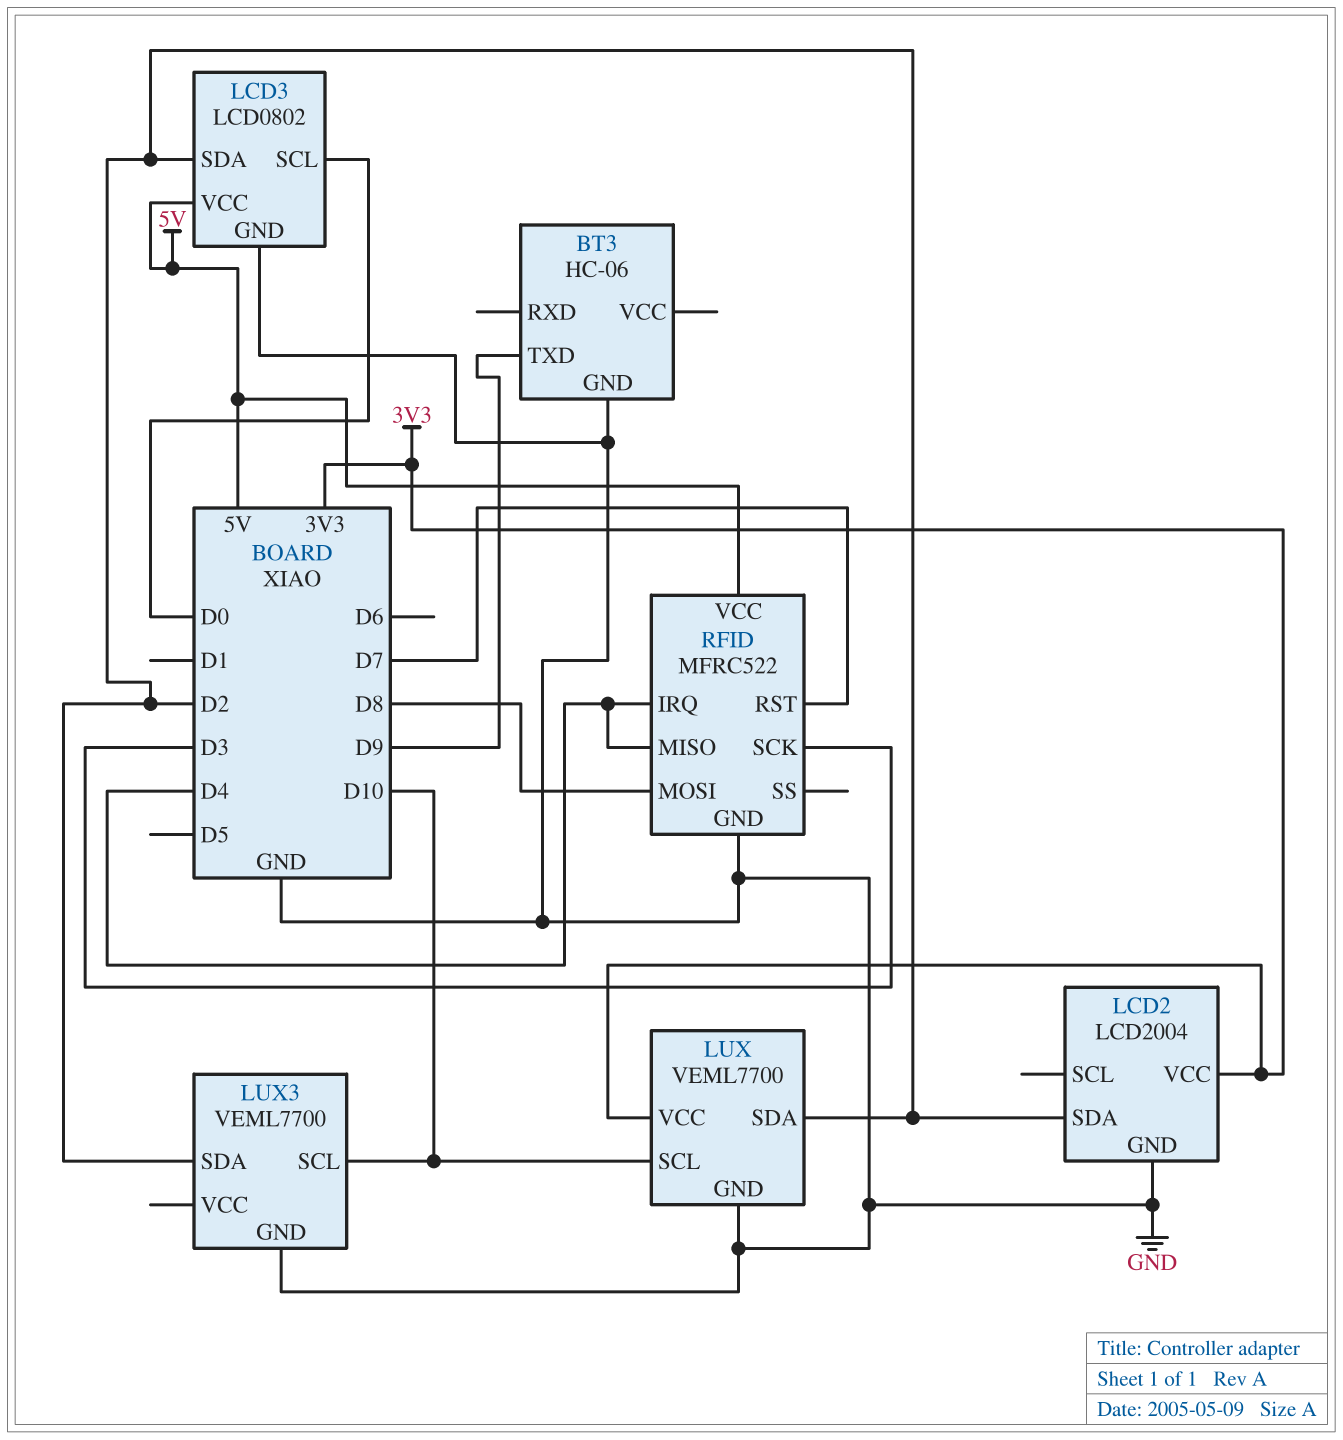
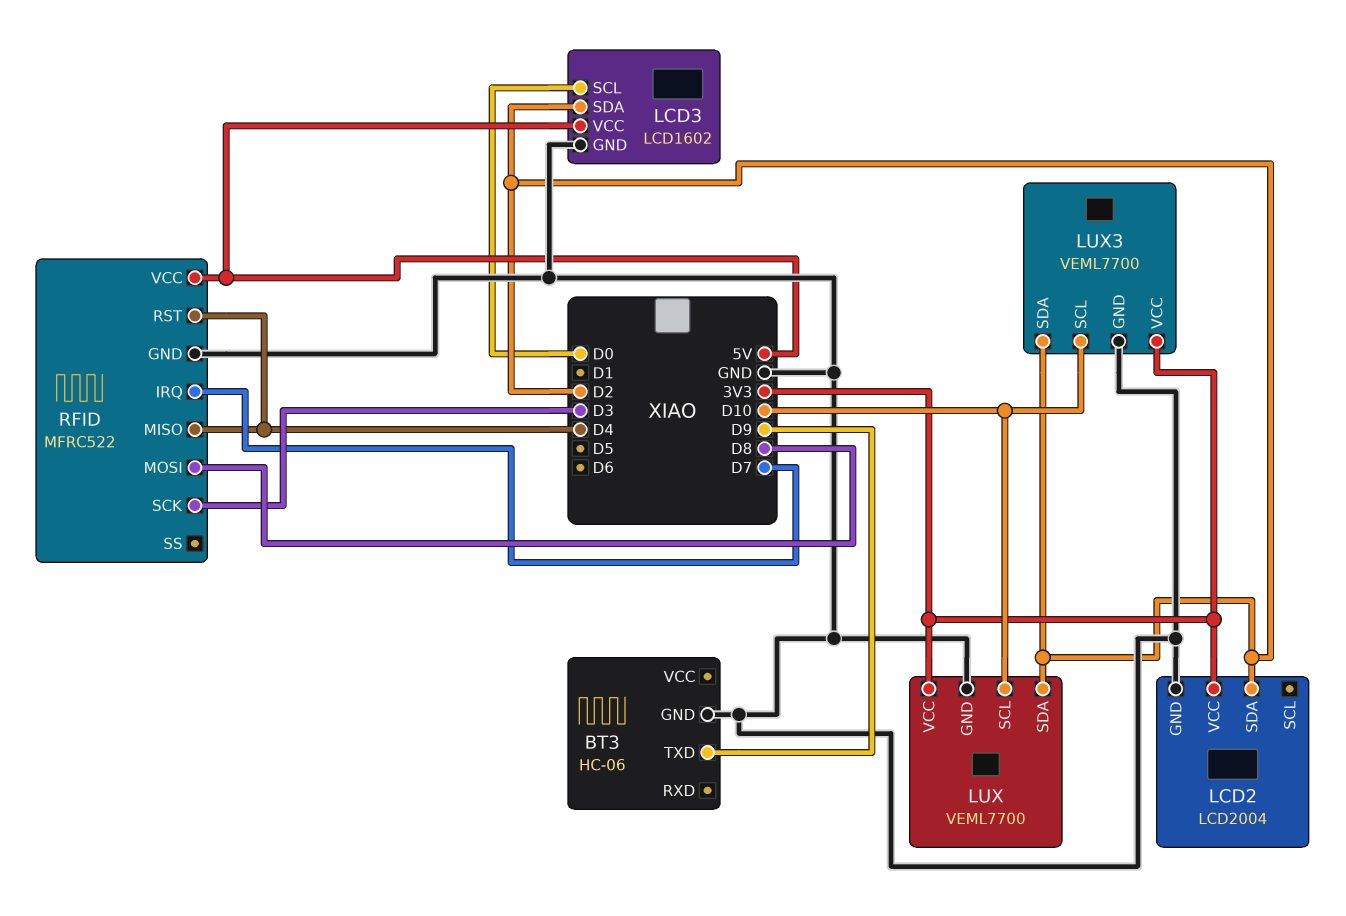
LCD3: LCD0802 -> LCD1602
LUX3 pin VCC: none -> 3V3
RFID pin IRQ: D4 -> D7
RFID pin RST: D7 -> D4

